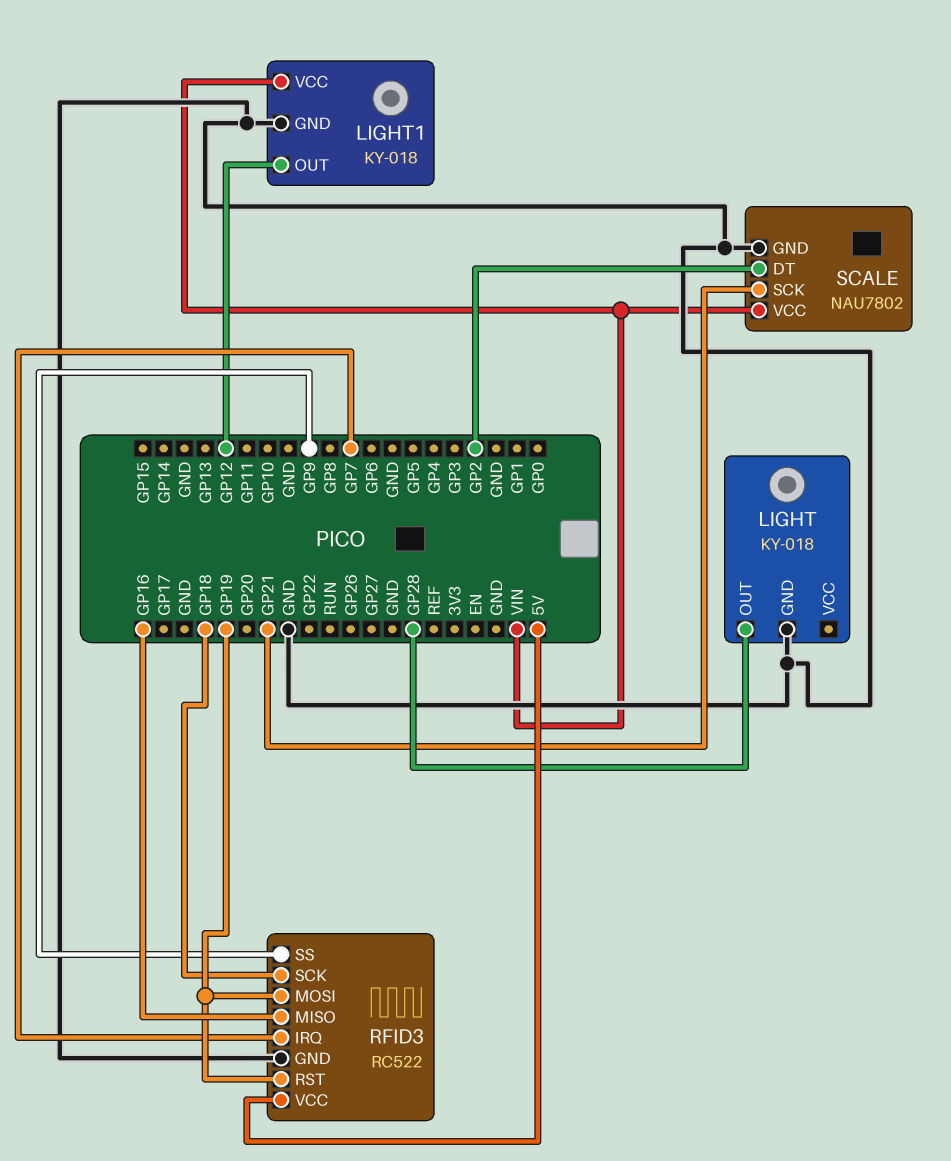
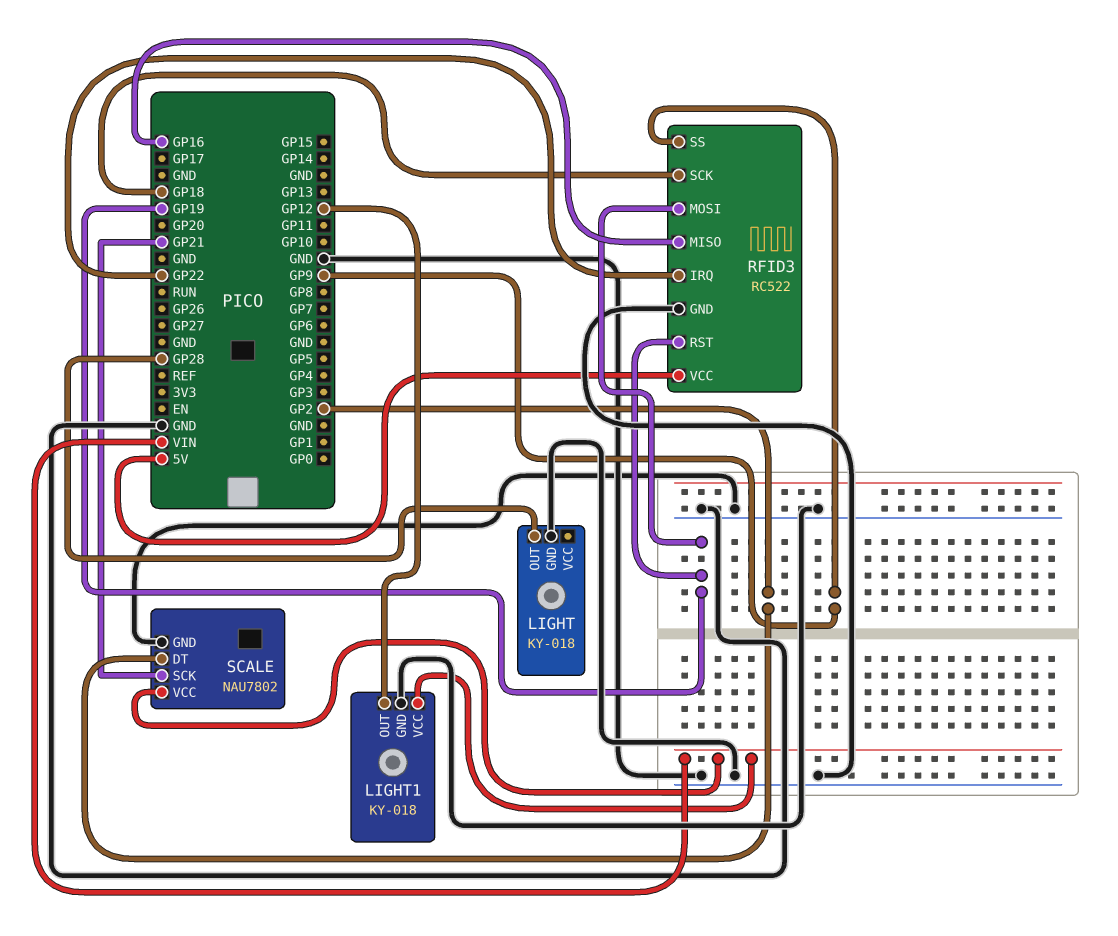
RFID3 pin IRQ: GP7 -> GP22

